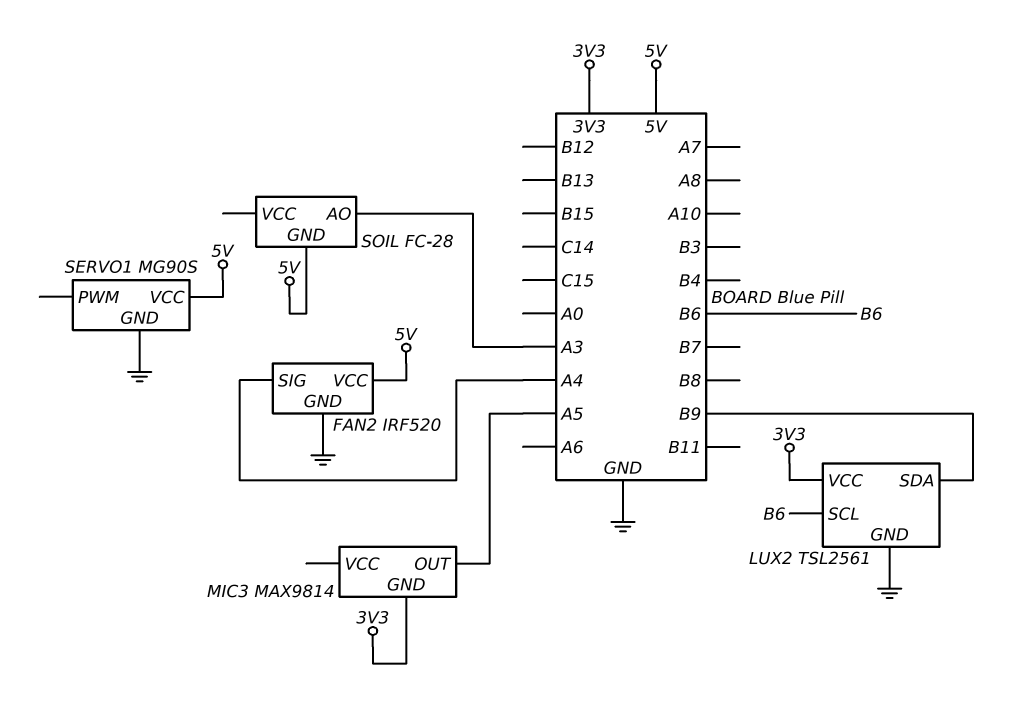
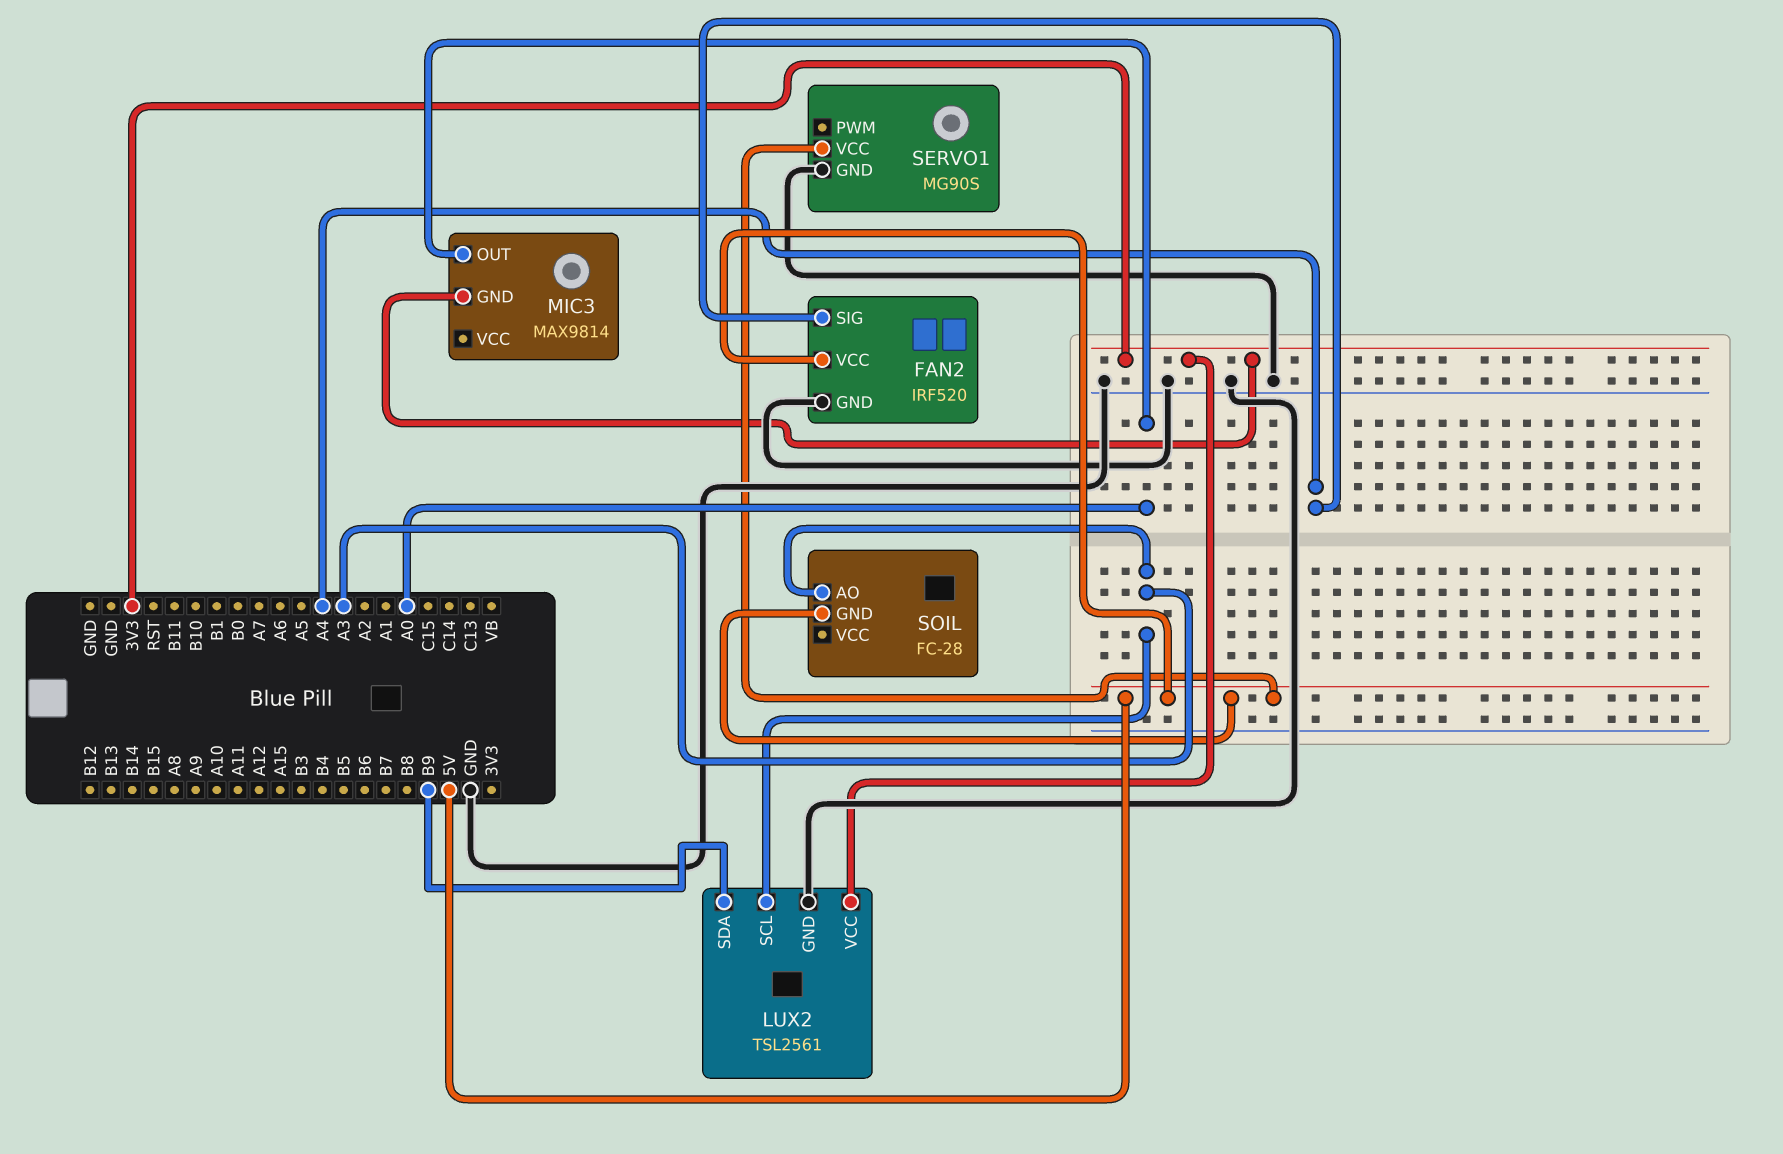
LUX2 pin SCL: B6 -> A3
MIC3 pin OUT: A5 -> A0

